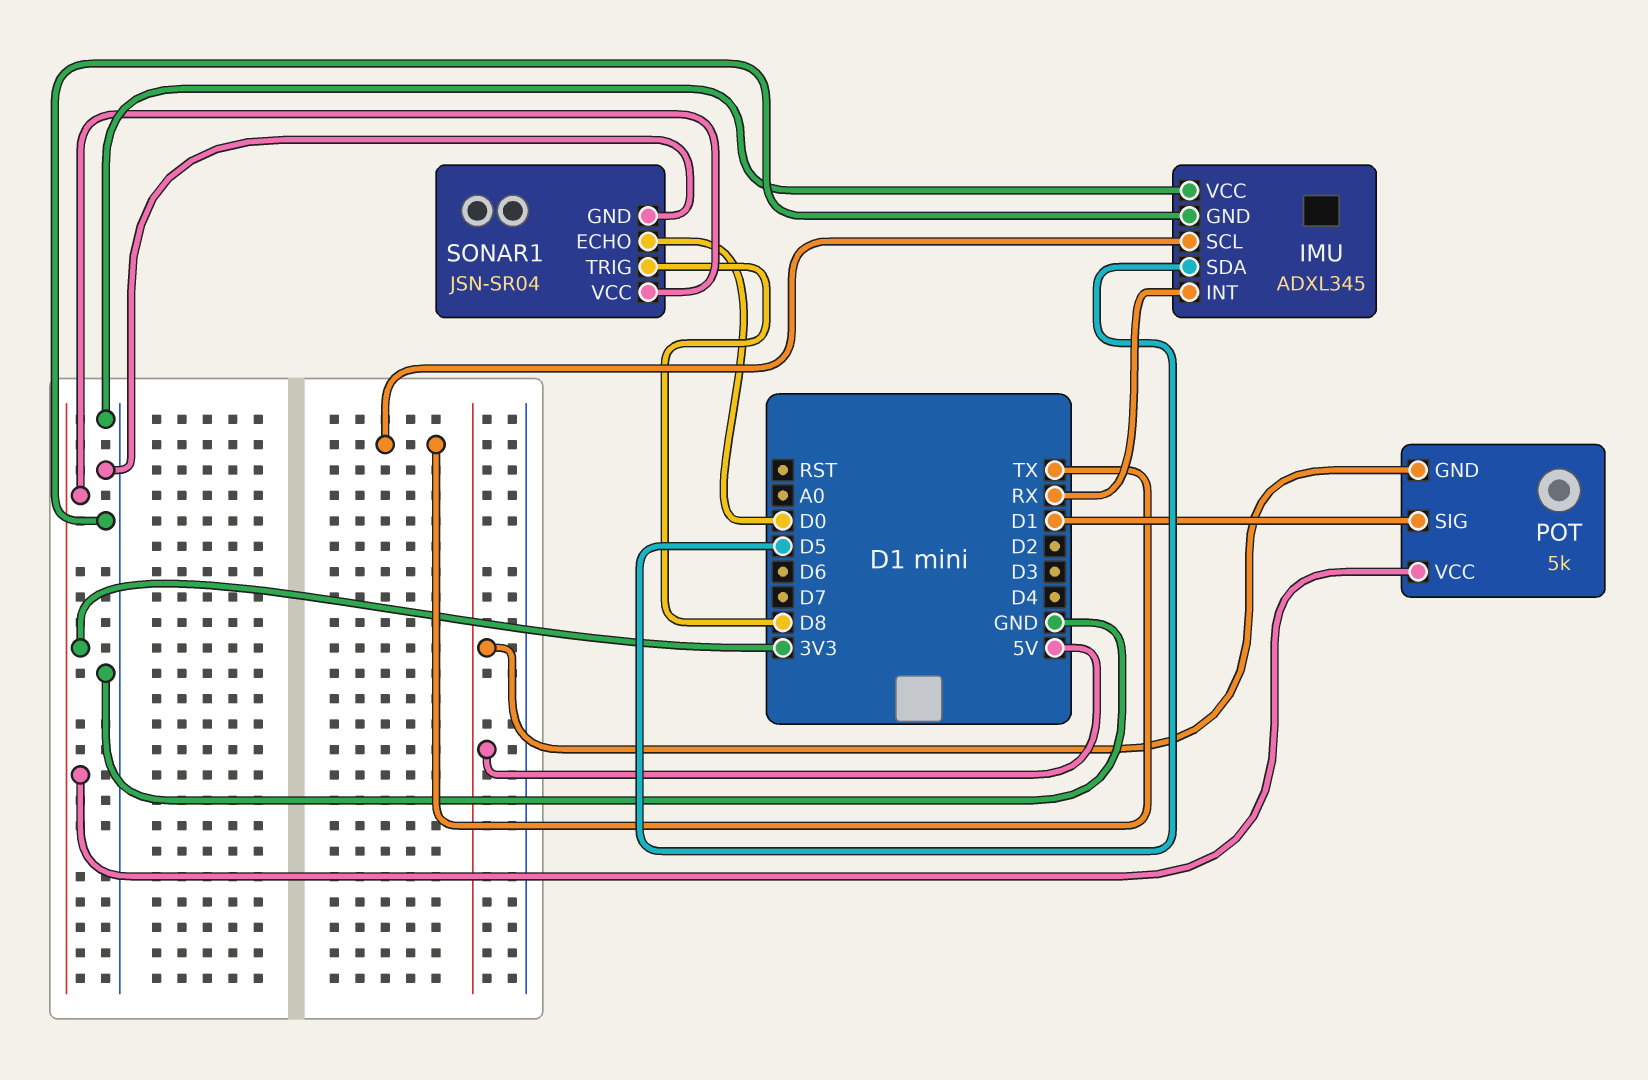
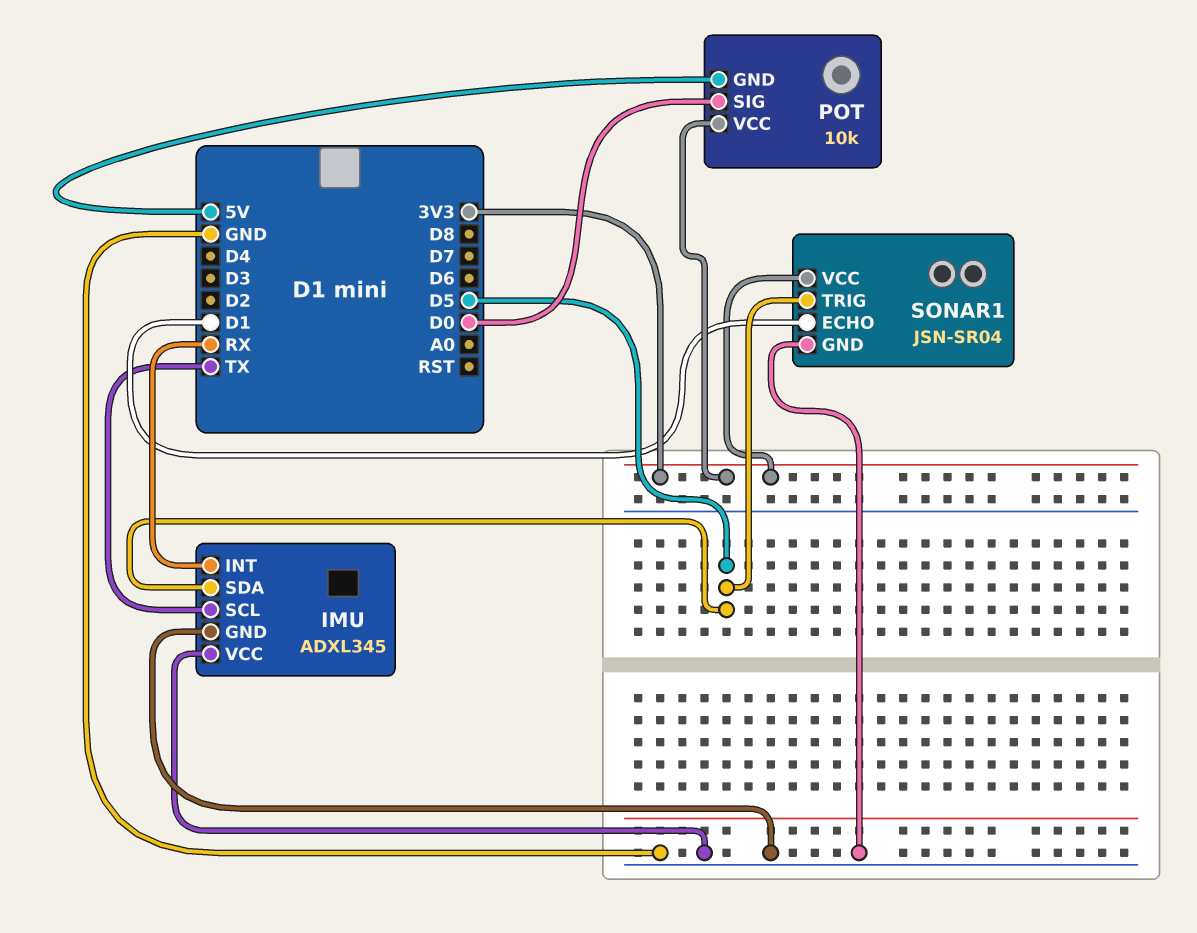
POT: 5k -> 10k
POT pin SIG: D1 -> D0
SONAR1 pin ECHO: D0 -> D1
SONAR1 pin TRIG: D8 -> D5

